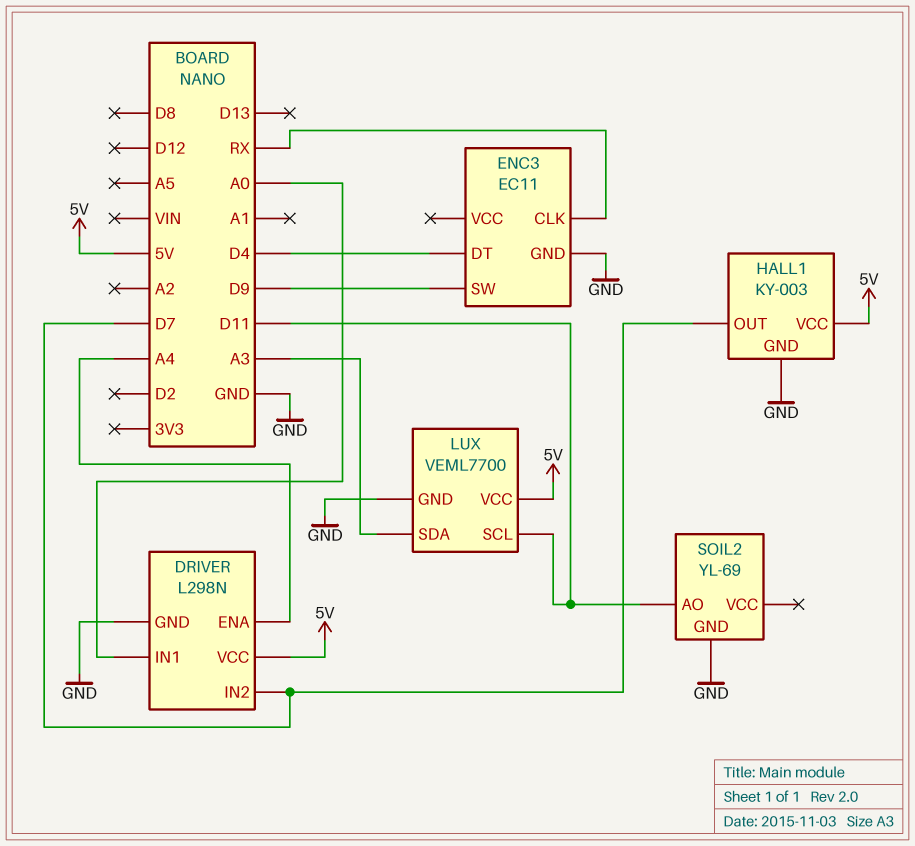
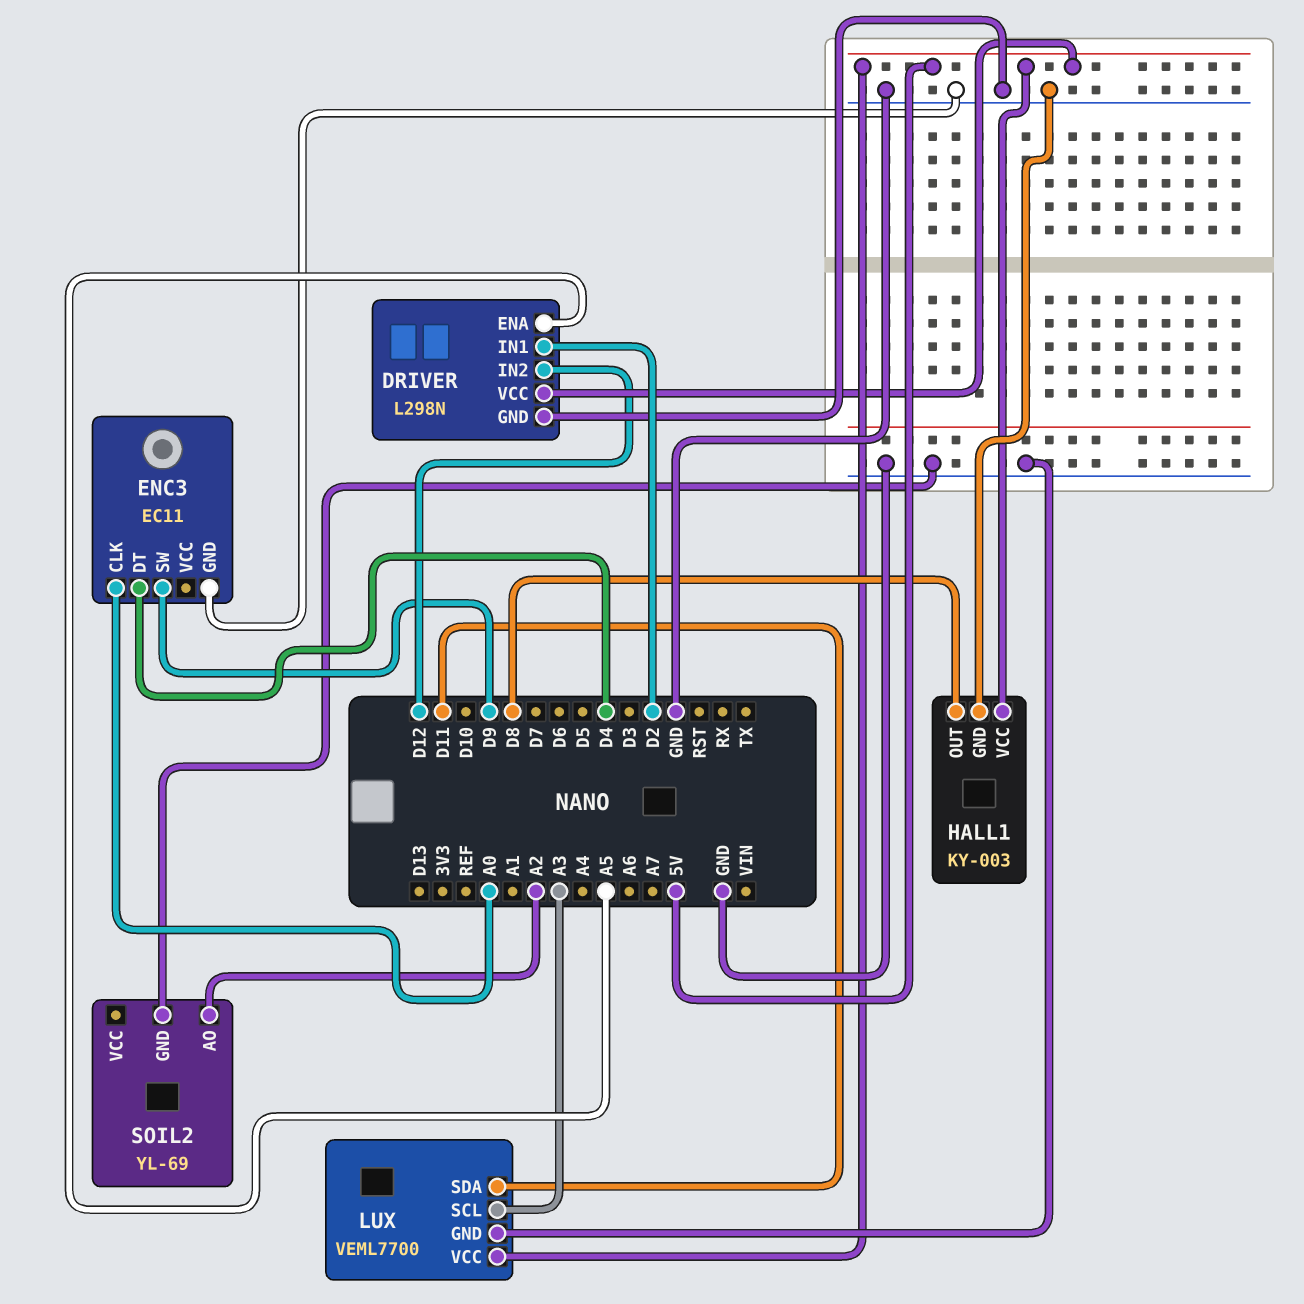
DRIVER pin ENA: A4 -> A5
DRIVER pin IN1: A0 -> D2
DRIVER pin IN2: D7 -> D12
ENC3 pin CLK: RX -> A0
HALL1 pin OUT: D7 -> D8
LUX pin SCL: D11 -> A3
LUX pin SDA: A3 -> D11
SOIL2 pin AO: D11 -> A2

